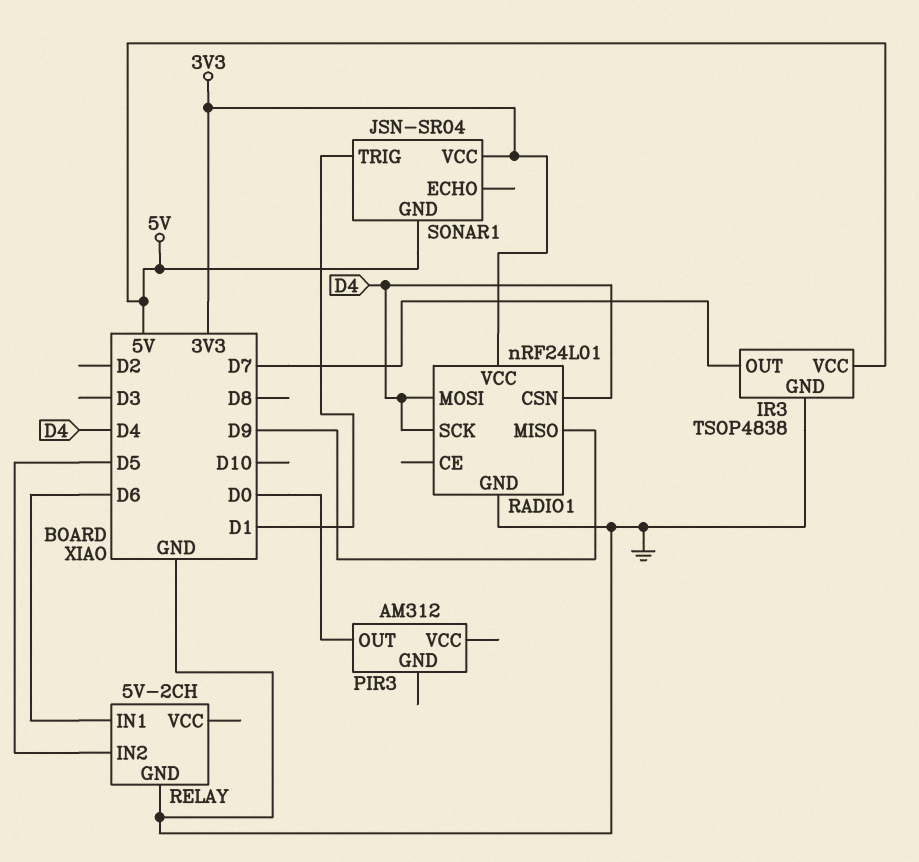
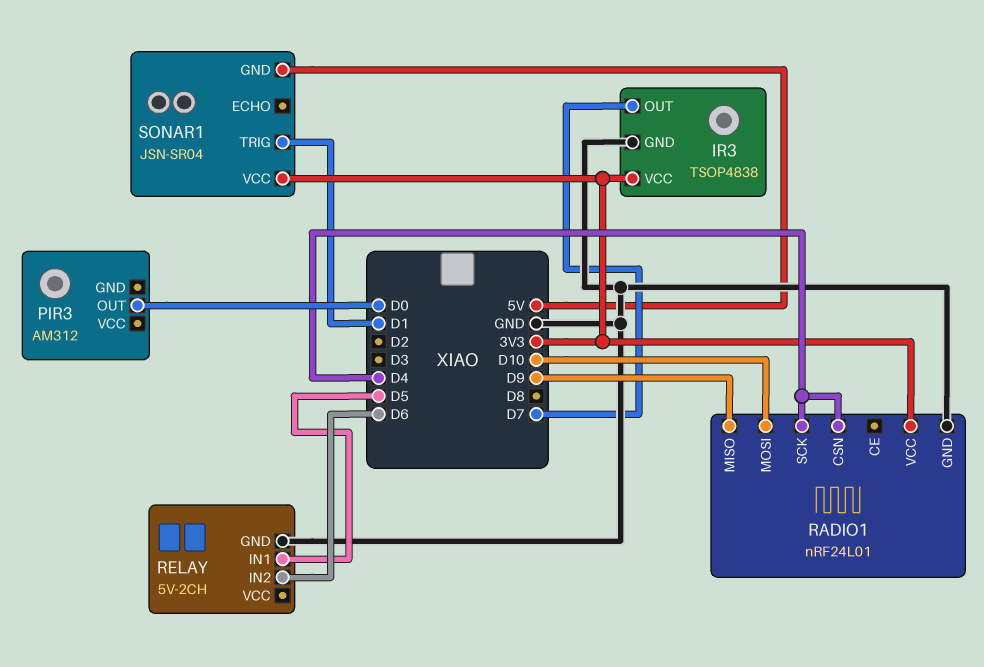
IR3 pin VCC: 5V -> 3V3
RADIO1 pin MOSI: D4 -> D10
RELAY pin IN1: D6 -> D5
RELAY pin IN2: D5 -> D6

